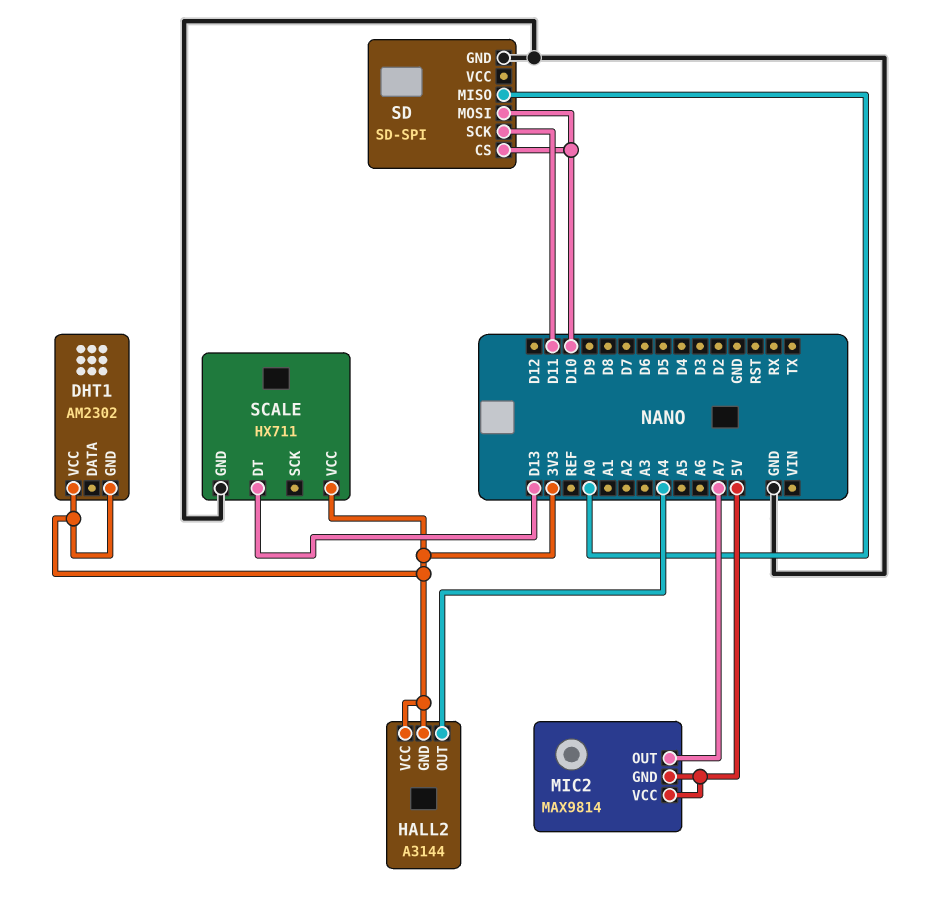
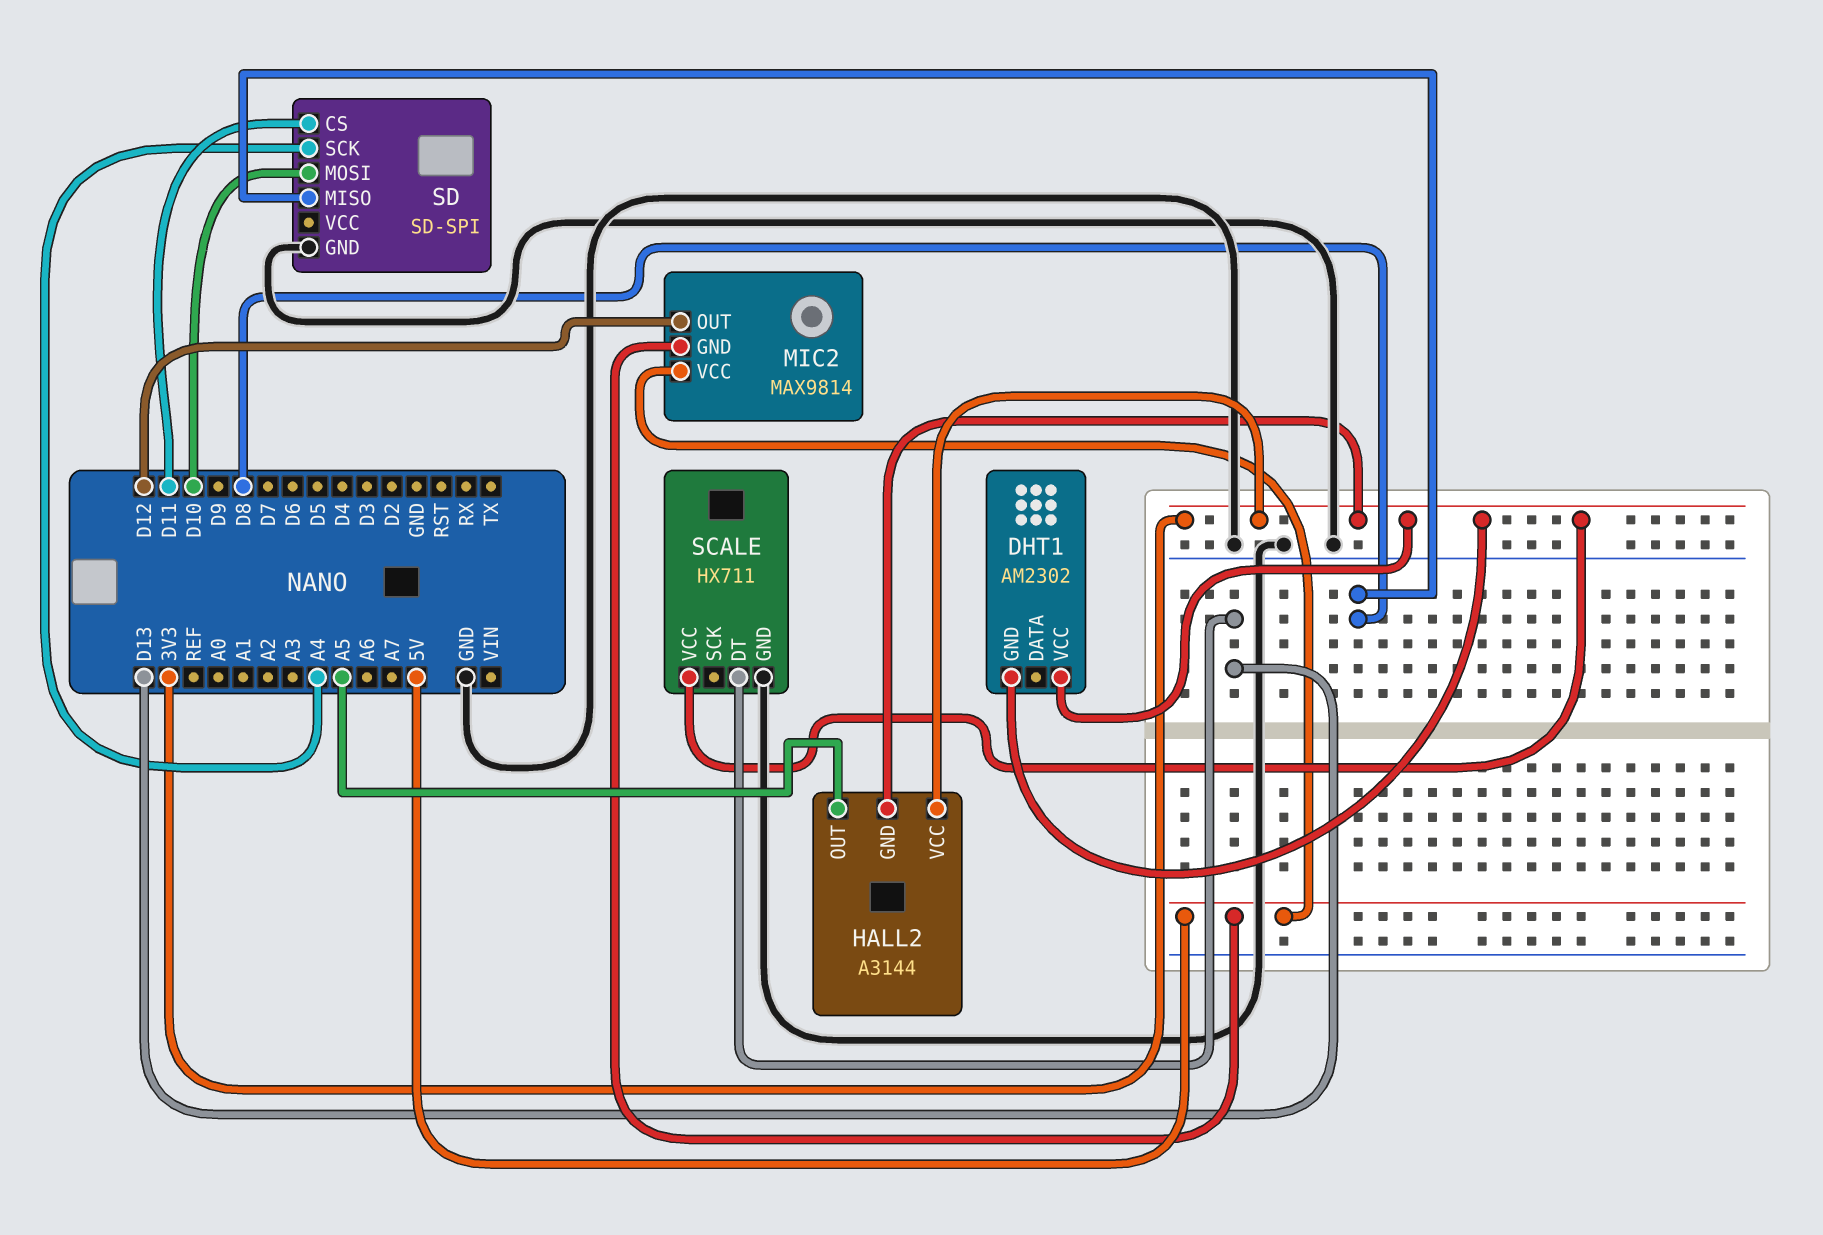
HALL2 pin OUT: A4 -> A5
MIC2 pin OUT: A7 -> D12
SD pin CS: D10 -> D11
SD pin MISO: A0 -> D8
SD pin SCK: D11 -> A4

